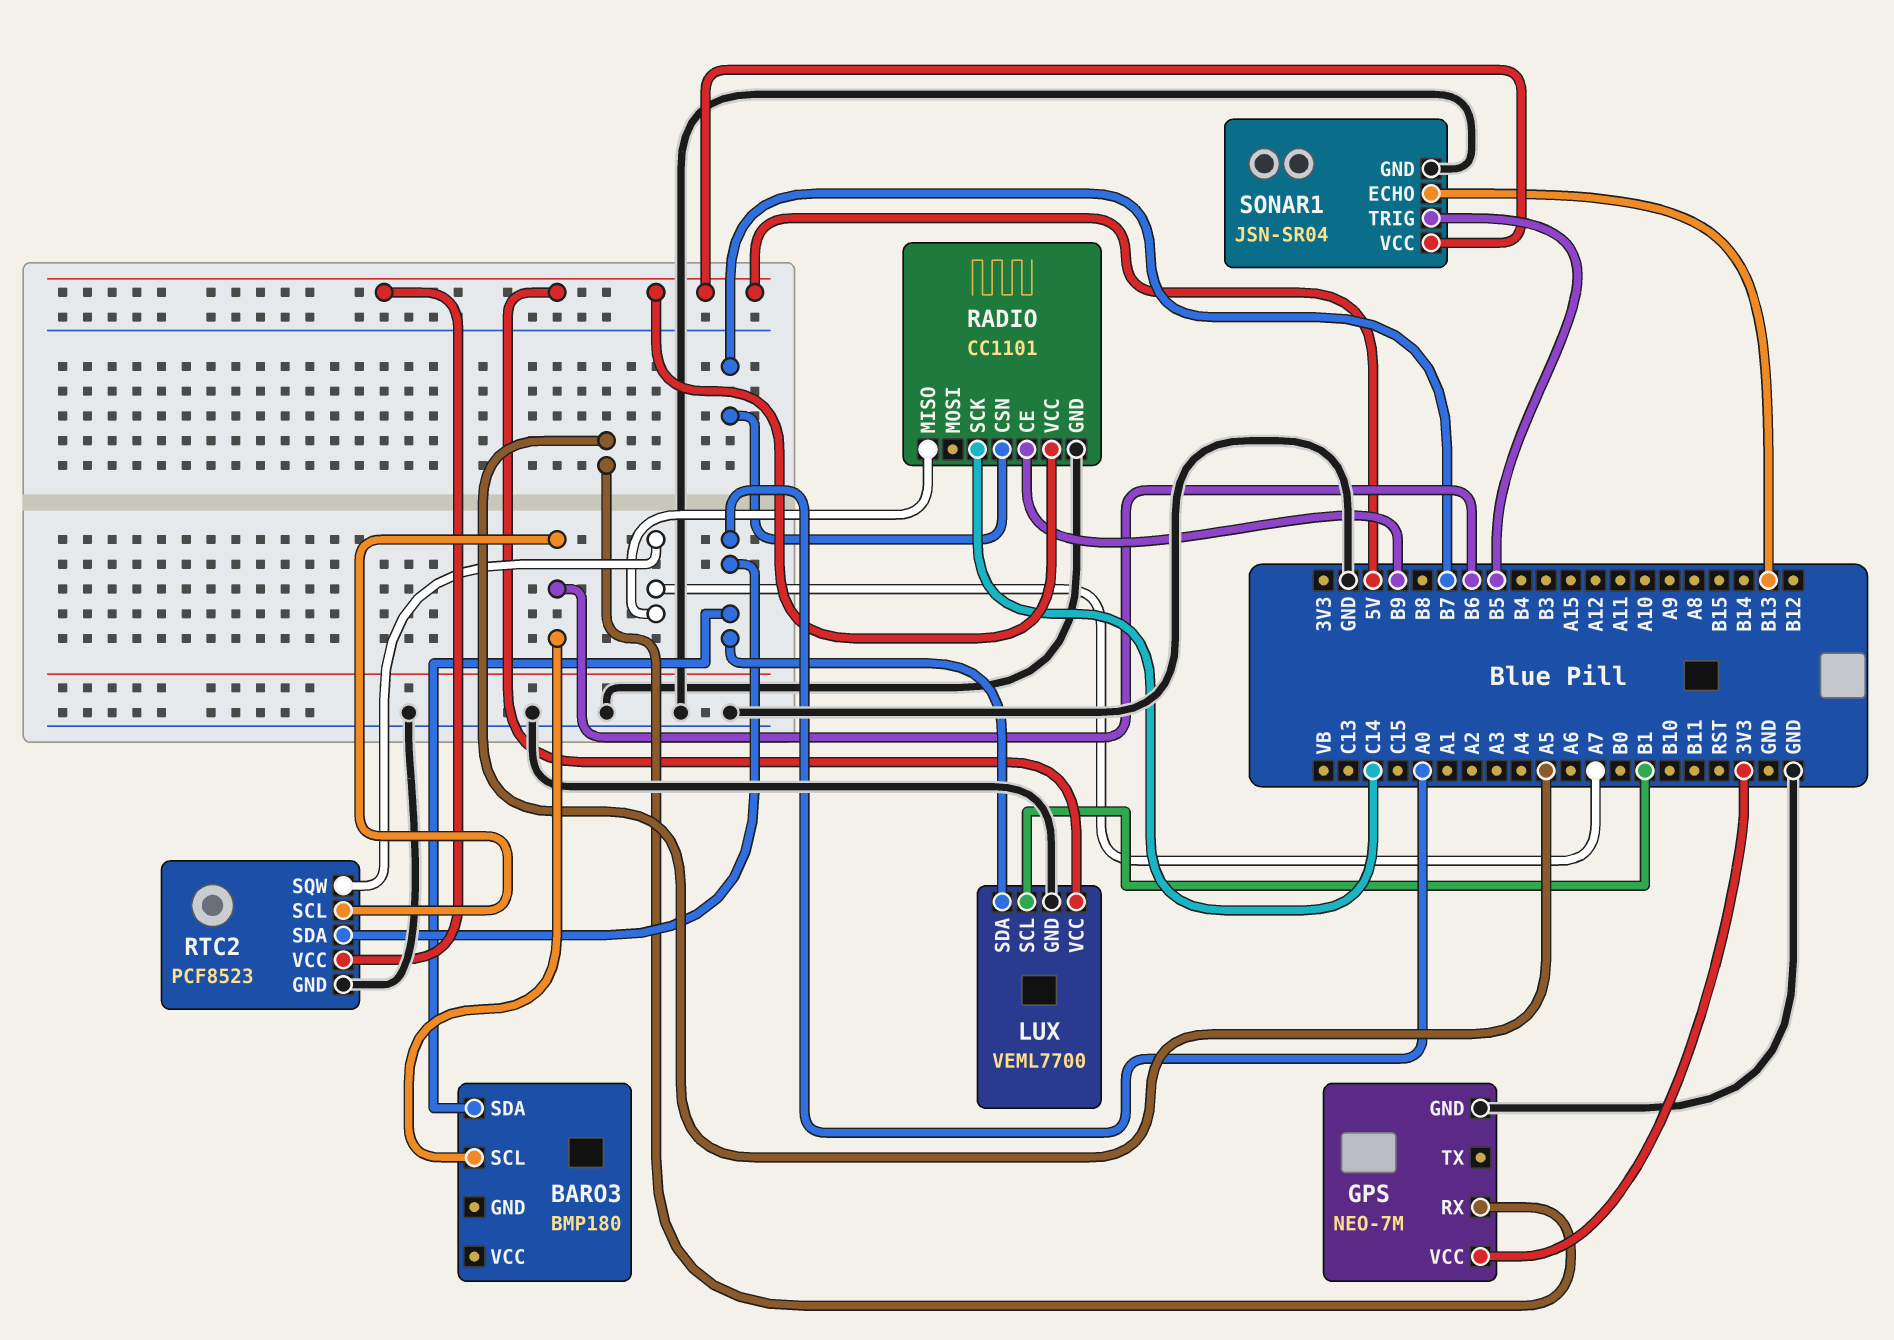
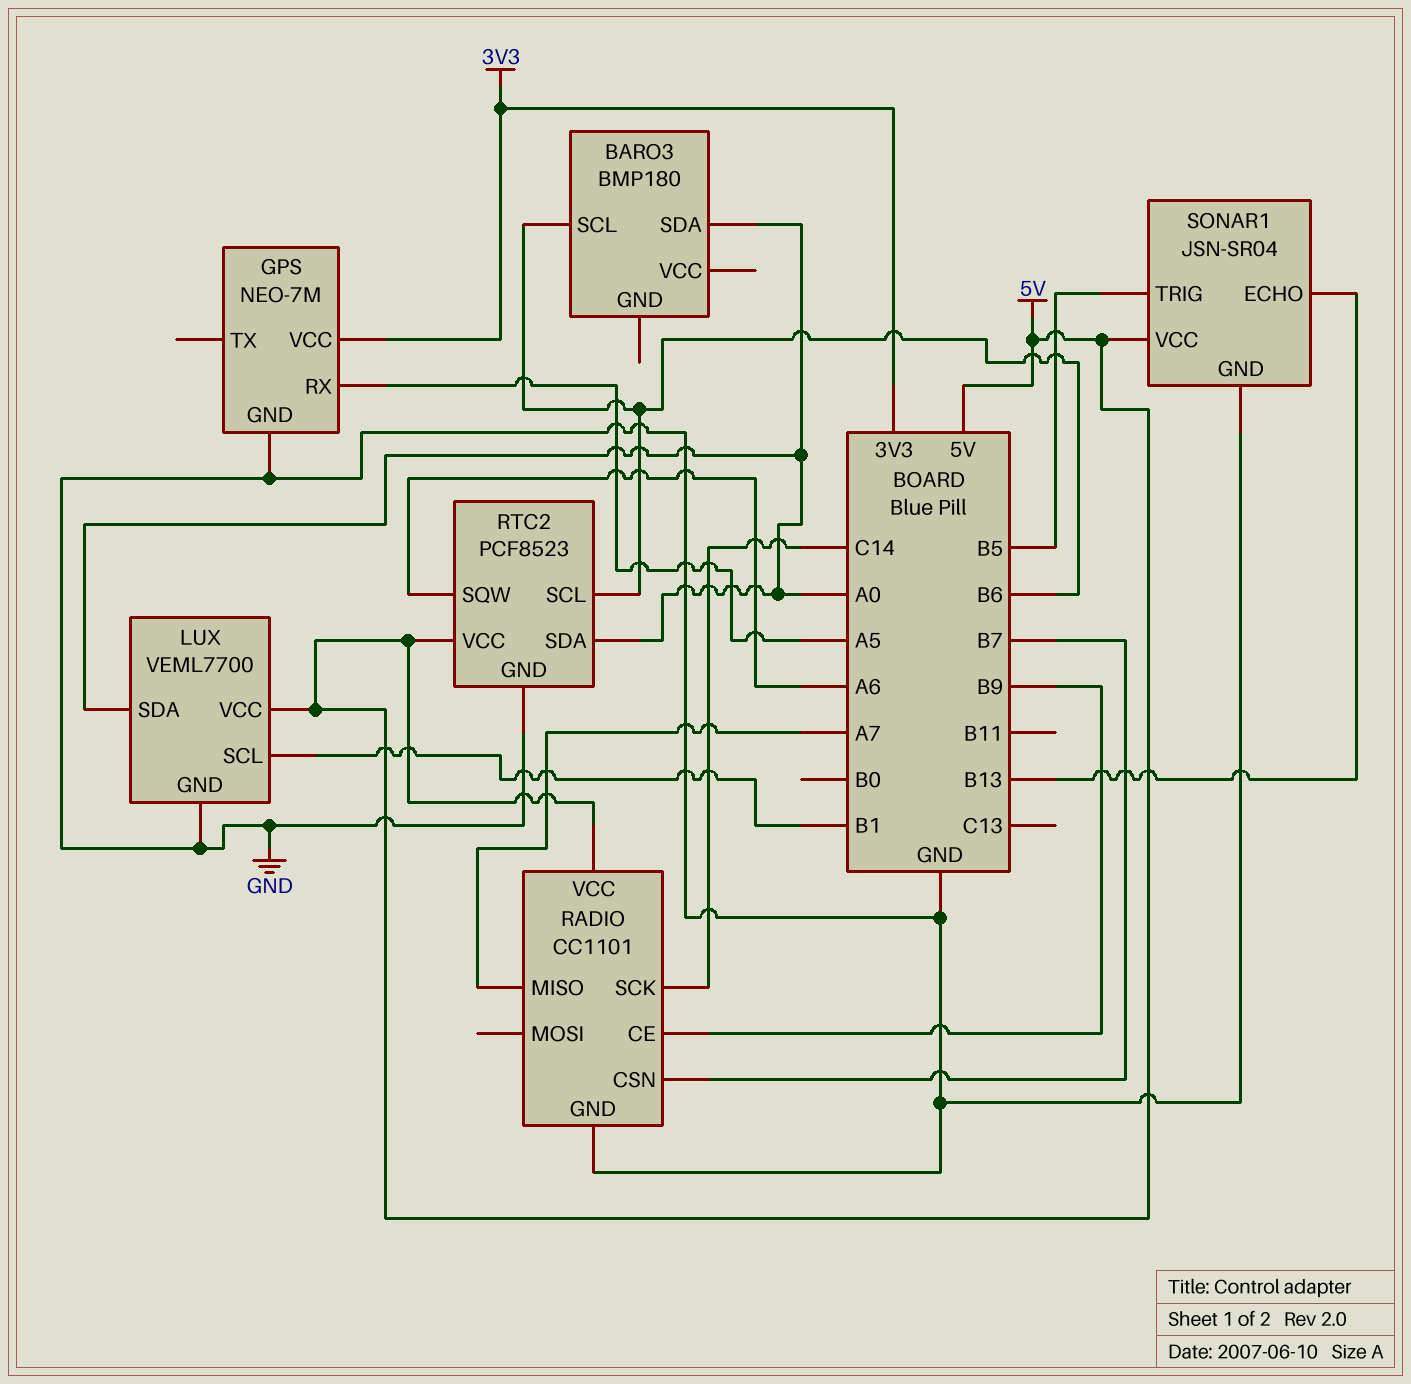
RTC2 pin SQW: A7 -> A6

